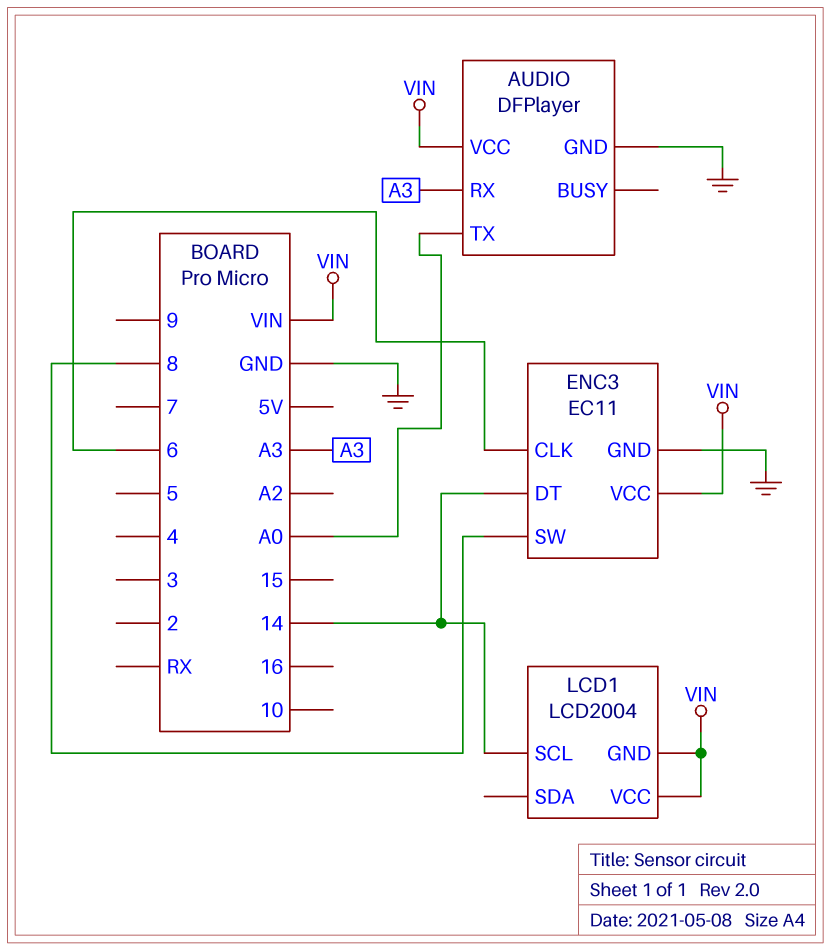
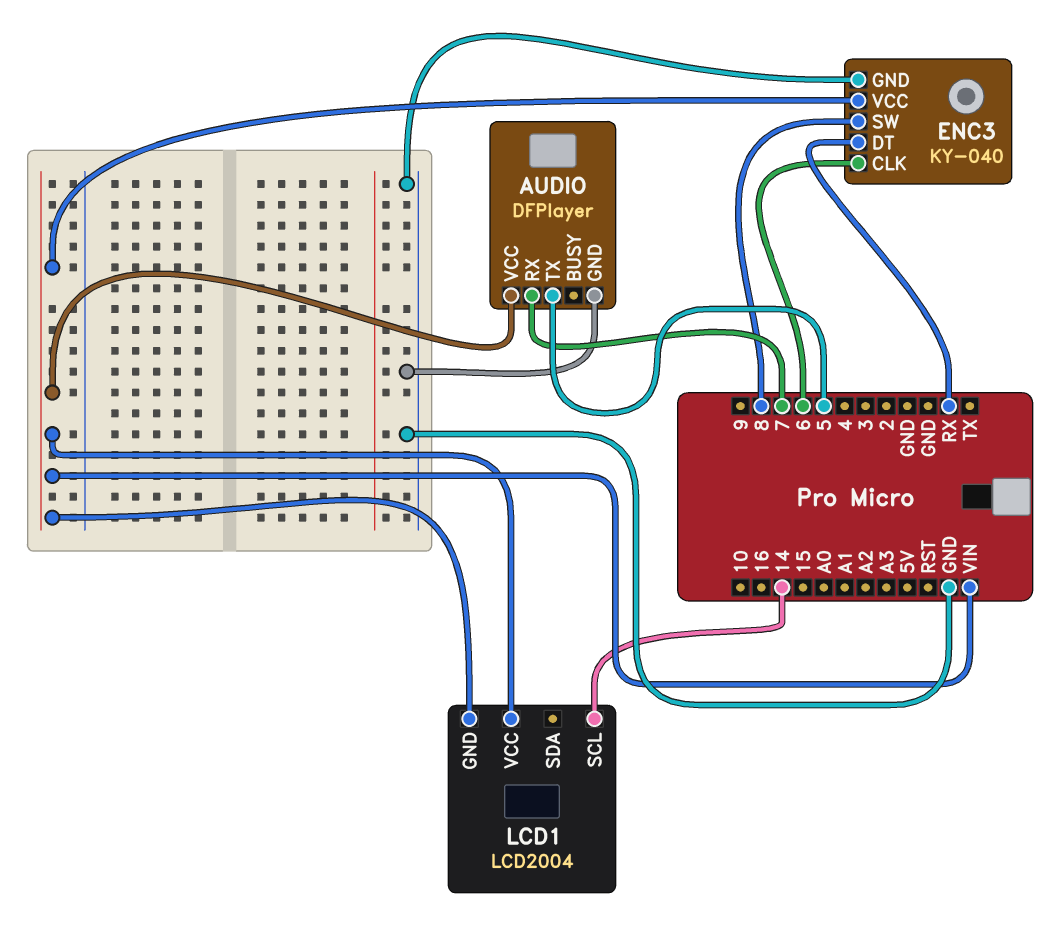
AUDIO pin RX: A3 -> 7
AUDIO pin TX: A0 -> 5
ENC3: EC11 -> KY-040
ENC3 pin DT: 14 -> RX

